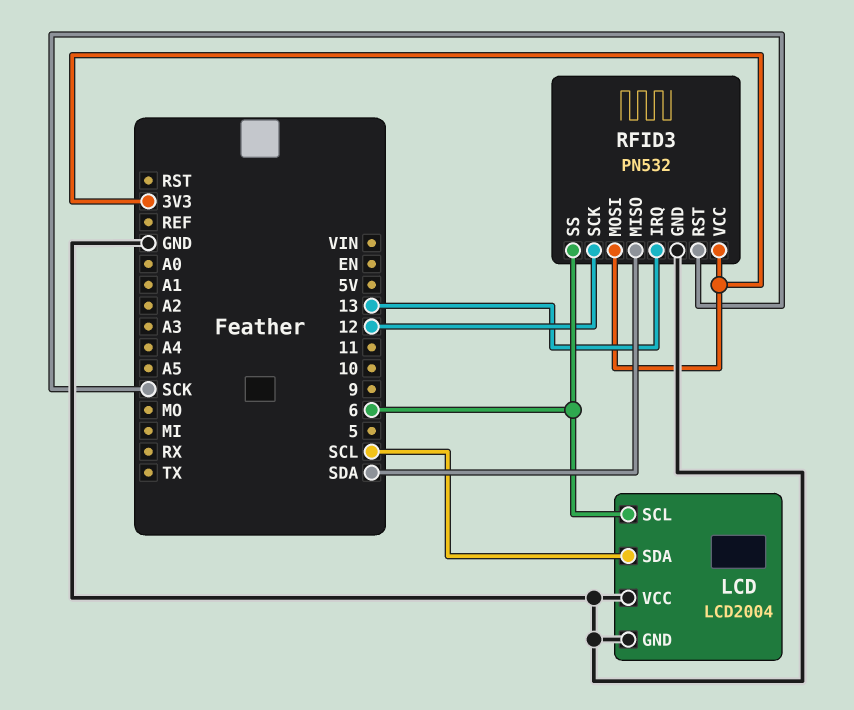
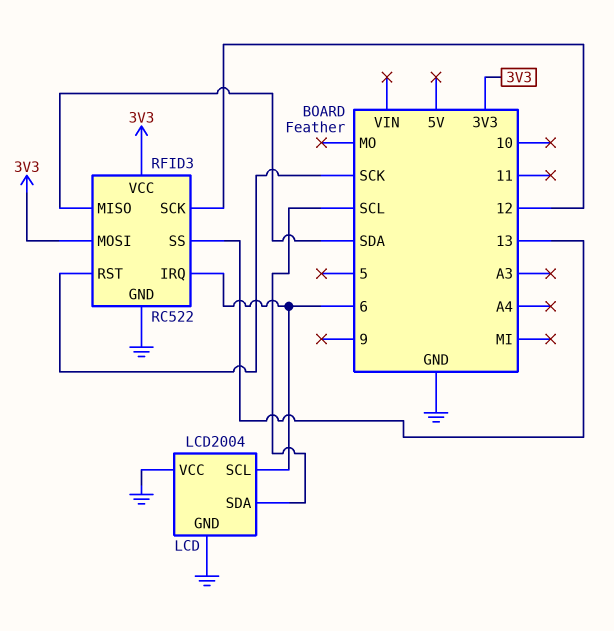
RFID3: PN532 -> RC522
RFID3 pin IRQ: 13 -> 6
RFID3 pin SS: 6 -> 13

